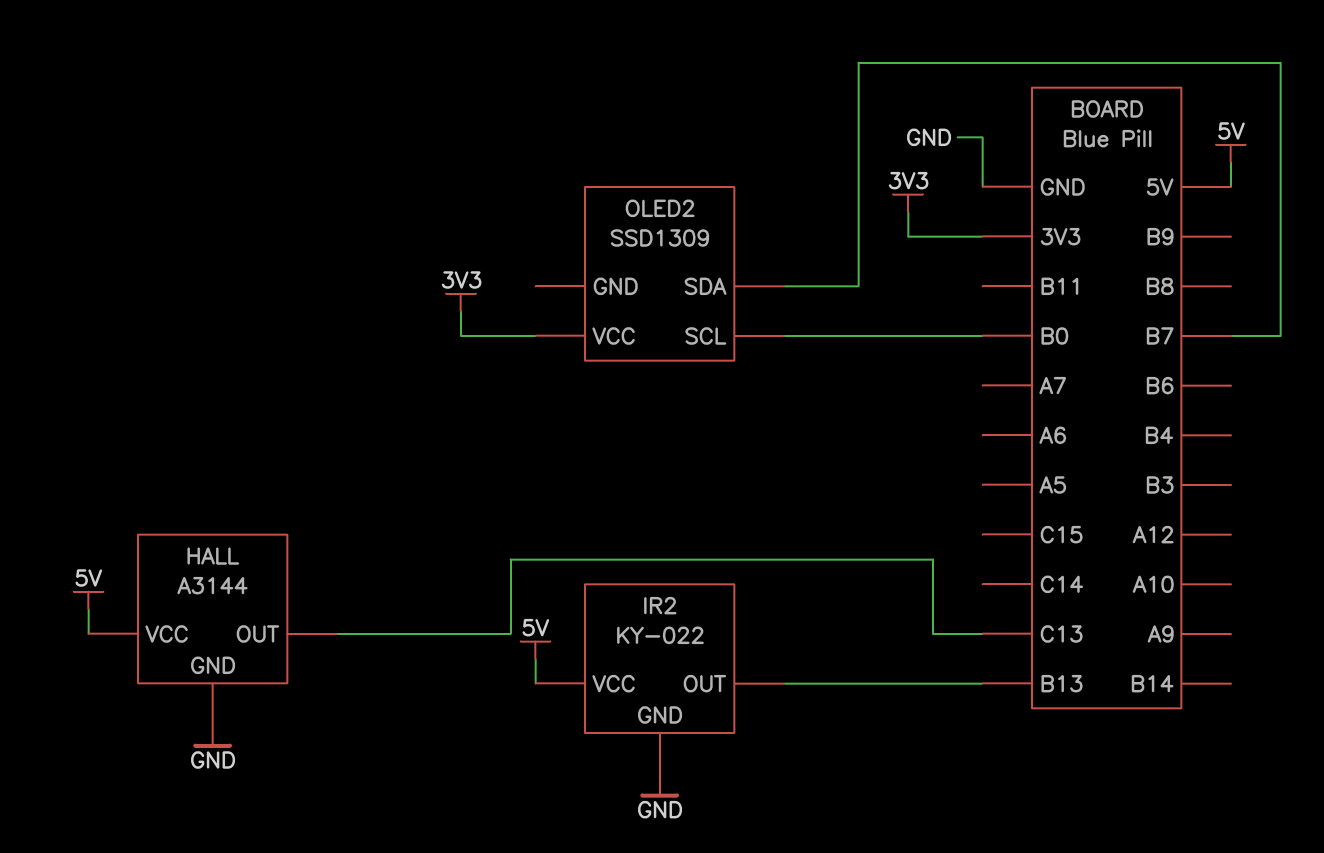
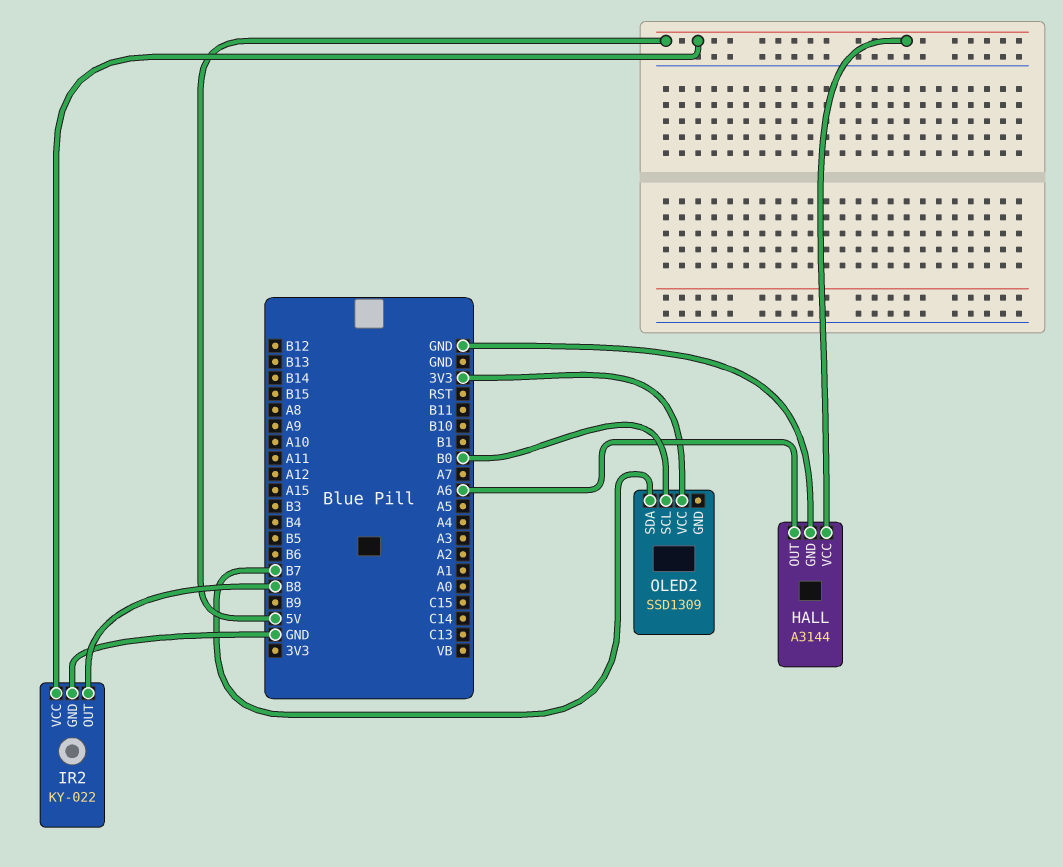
HALL pin OUT: C13 -> A6
IR2 pin OUT: B13 -> B8

